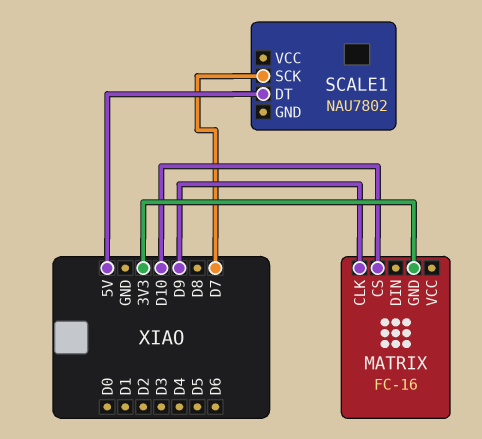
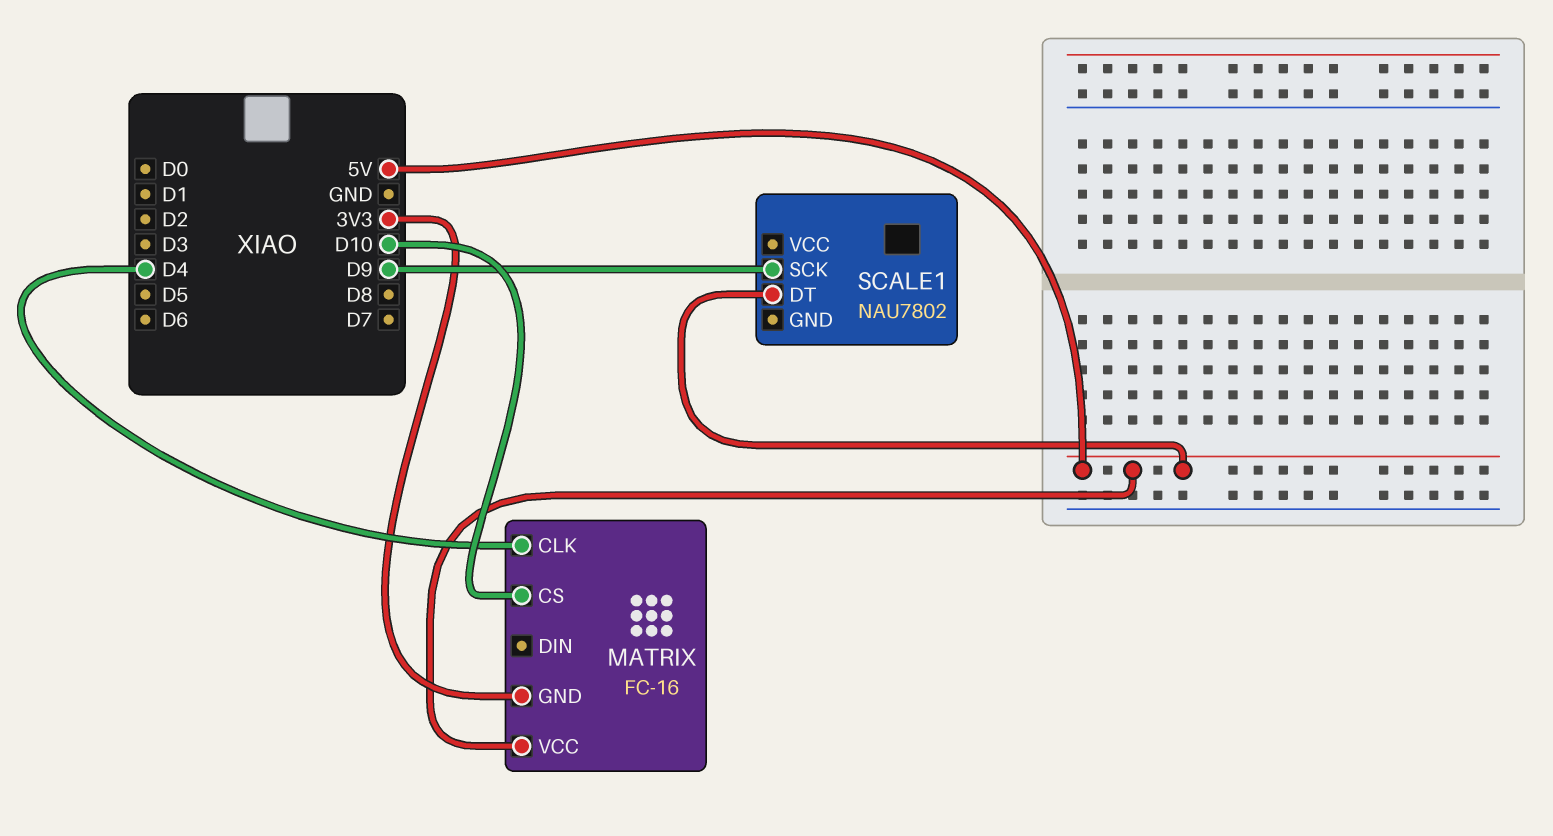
MATRIX pin CLK: D9 -> D4
MATRIX pin VCC: none -> 5V
SCALE1 pin SCK: D7 -> D9

